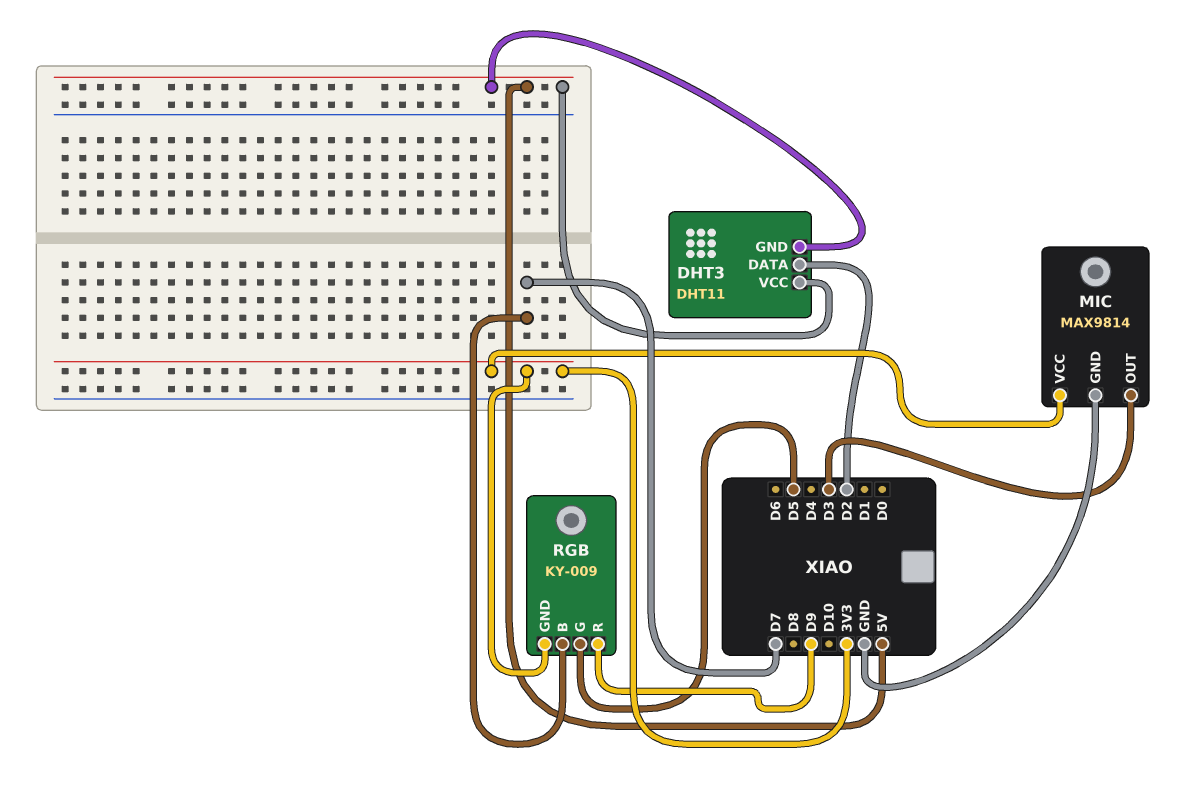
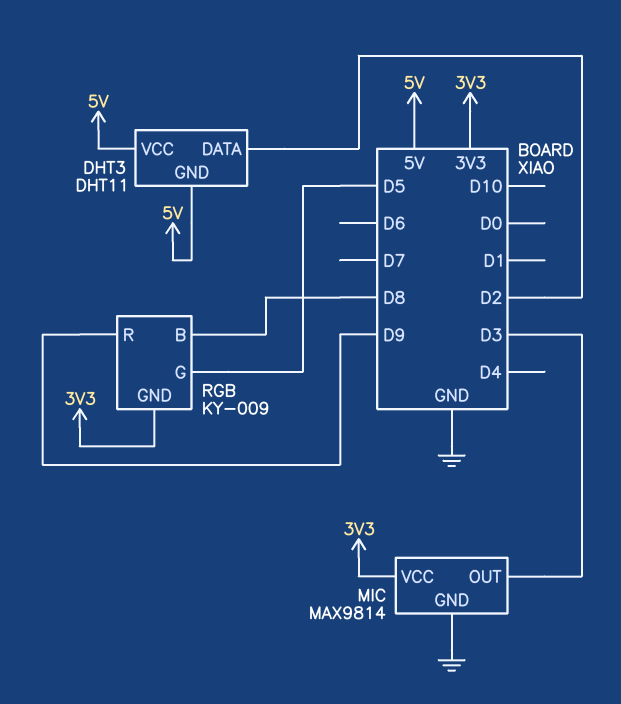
RGB pin B: D7 -> D8

